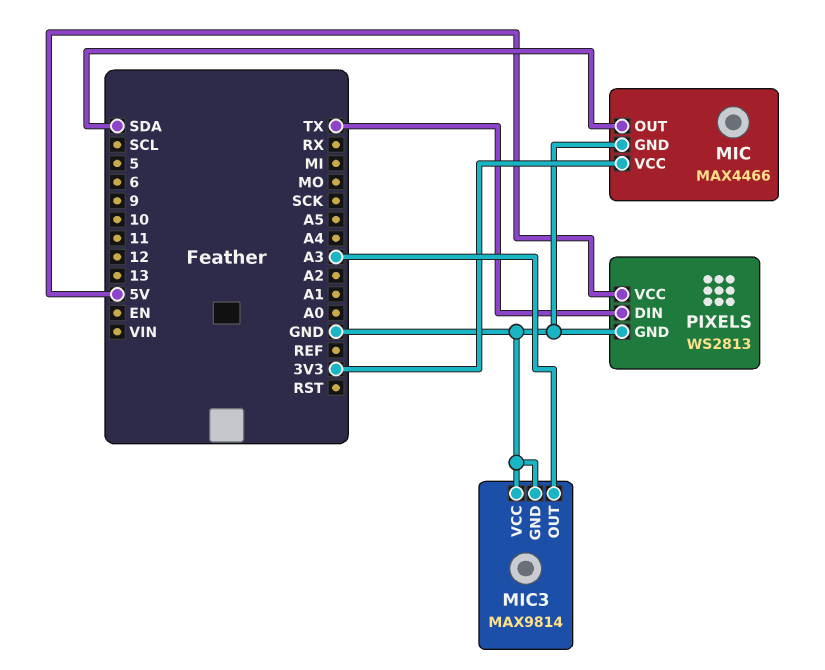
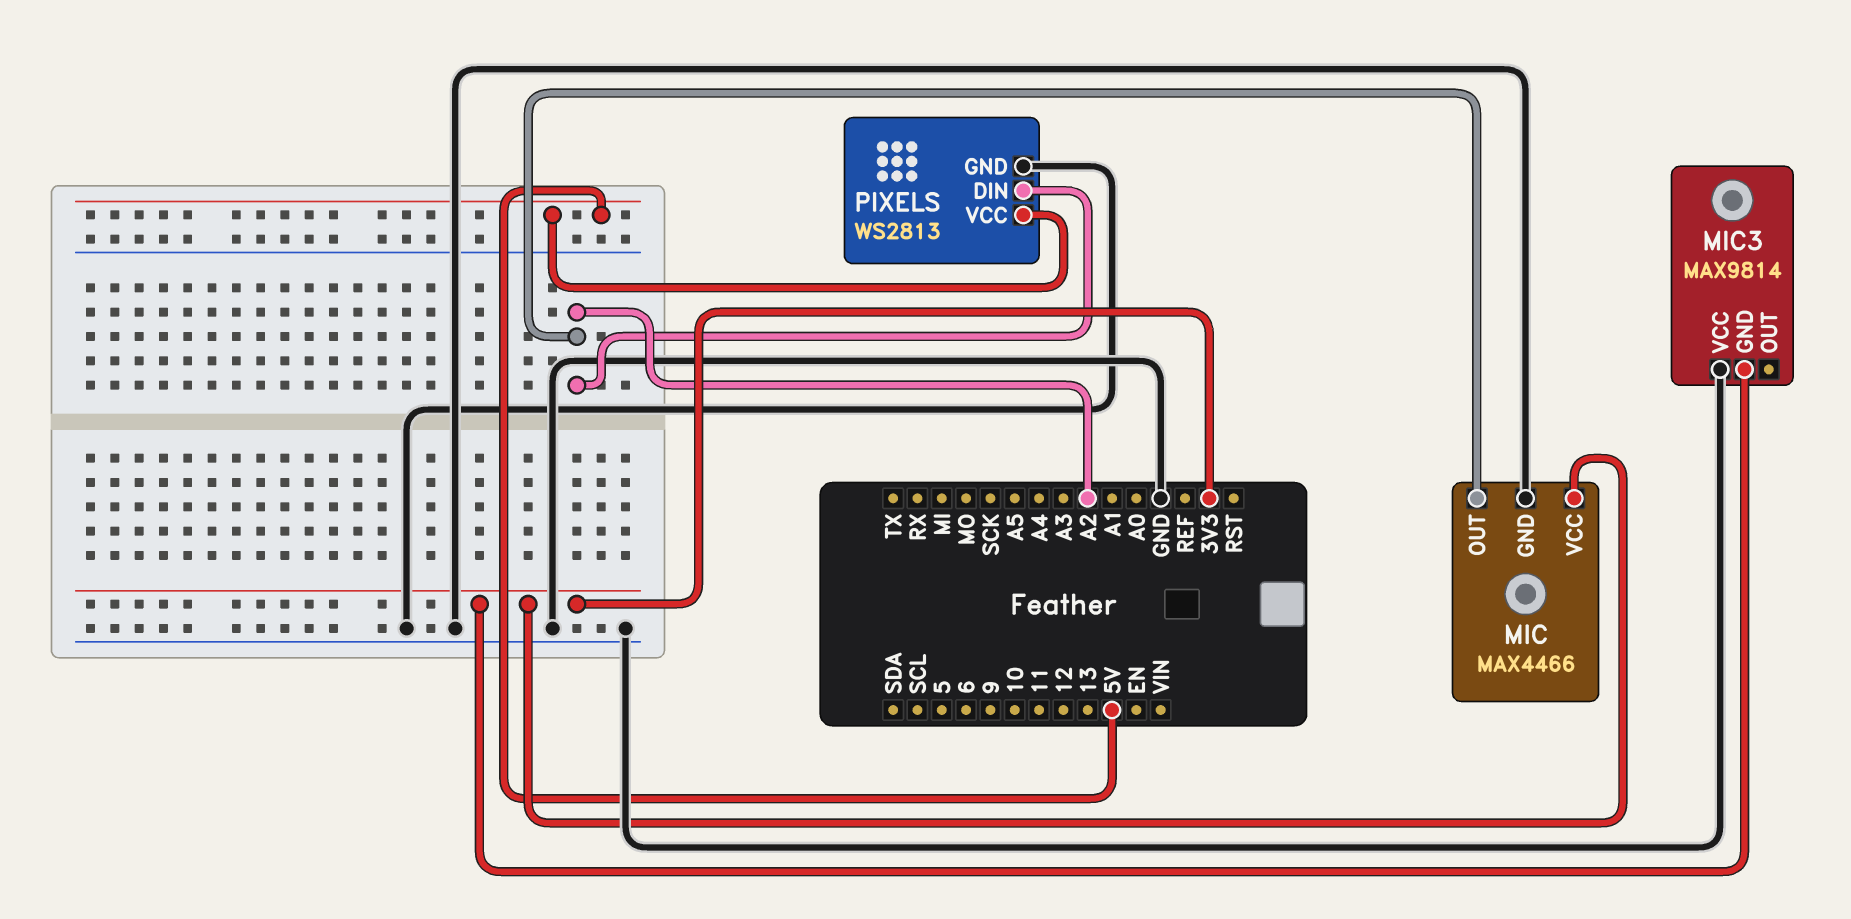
MIC pin OUT: SDA -> A2
MIC3 pin GND: GND -> 3V3
MIC3 pin OUT: A3 -> none
PIXELS pin DIN: TX -> A2

